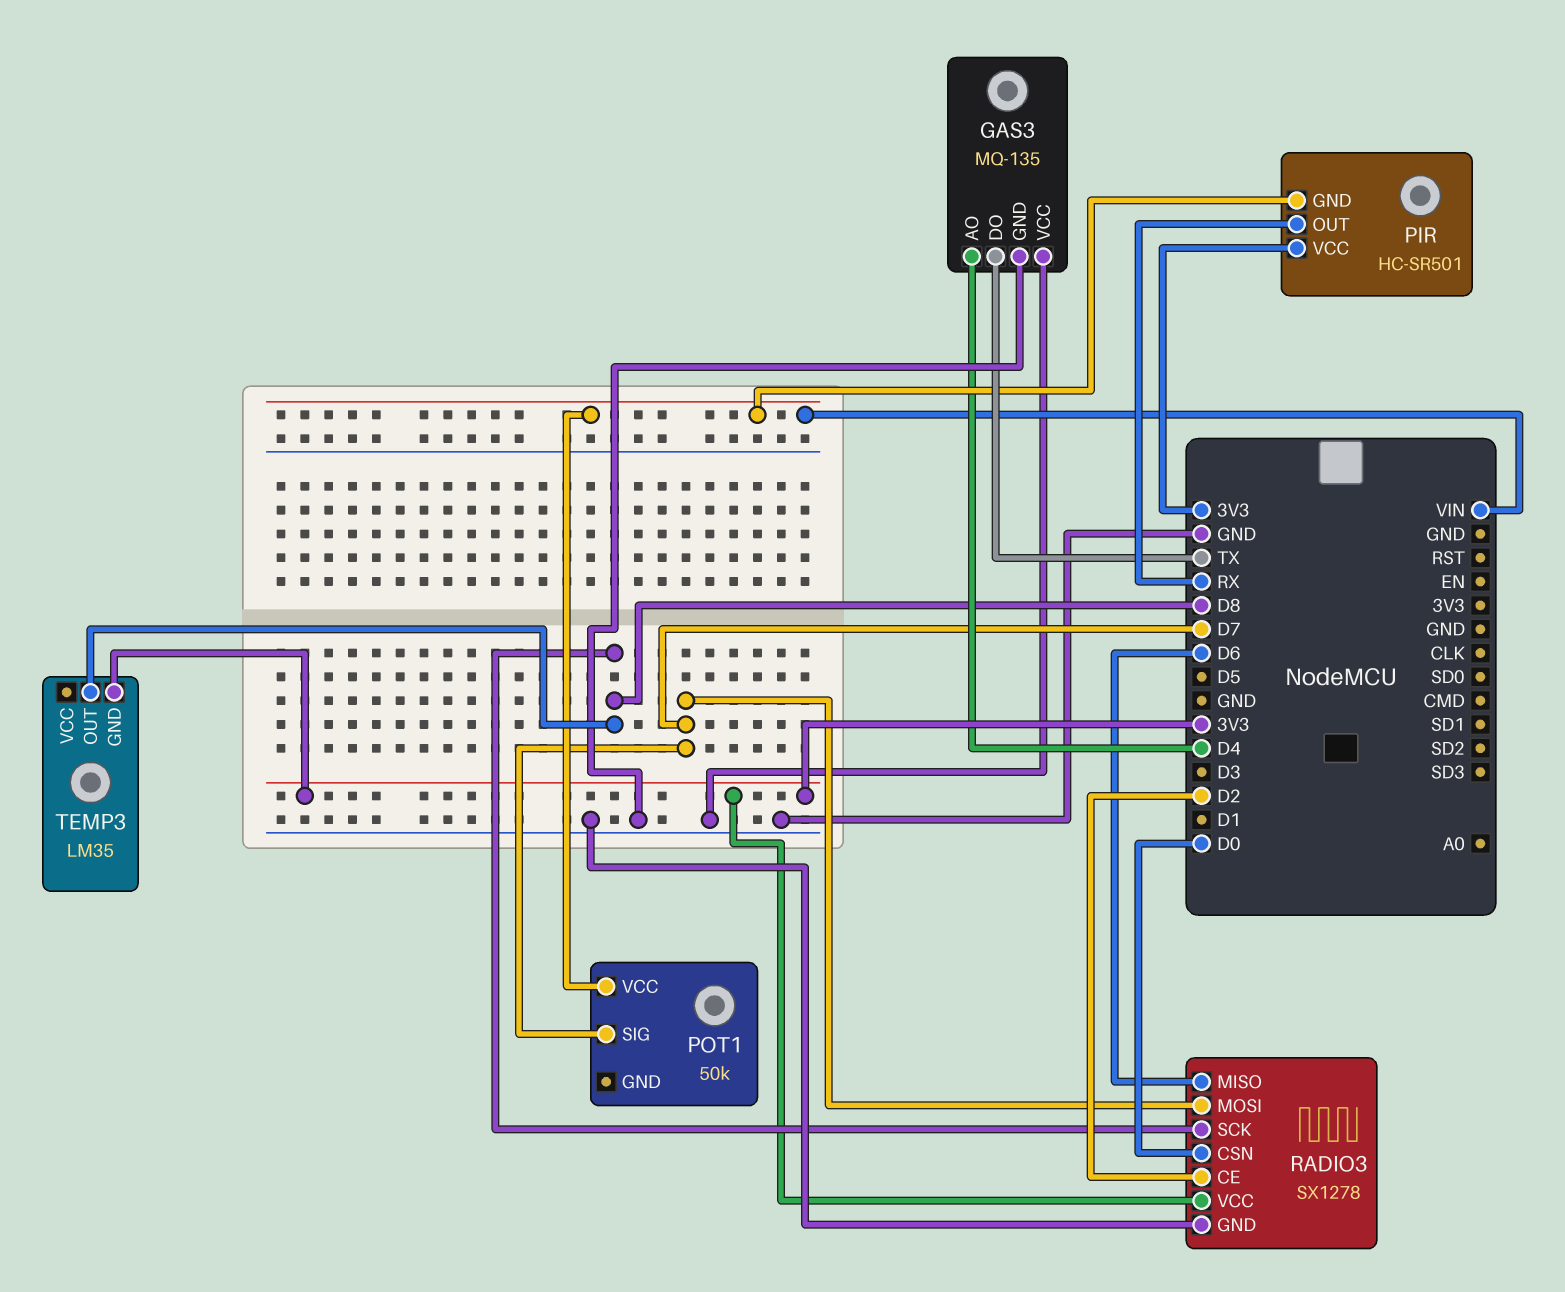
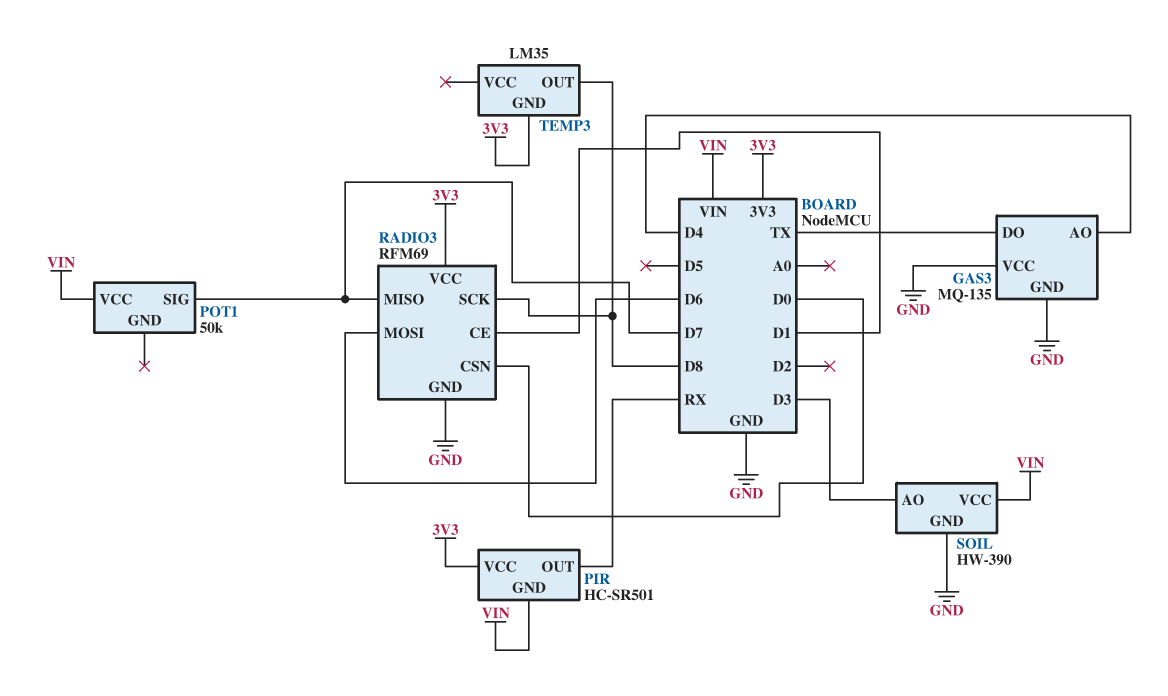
RADIO3: SX1278 -> RFM69
RADIO3 pin CE: D2 -> D1
RADIO3 pin MISO: D6 -> D7
RADIO3 pin MOSI: D7 -> D6
SOIL: none -> HW-390
SOIL pin AO: none -> D3
SOIL pin GND: none -> GND
SOIL pin VCC: none -> VIN

